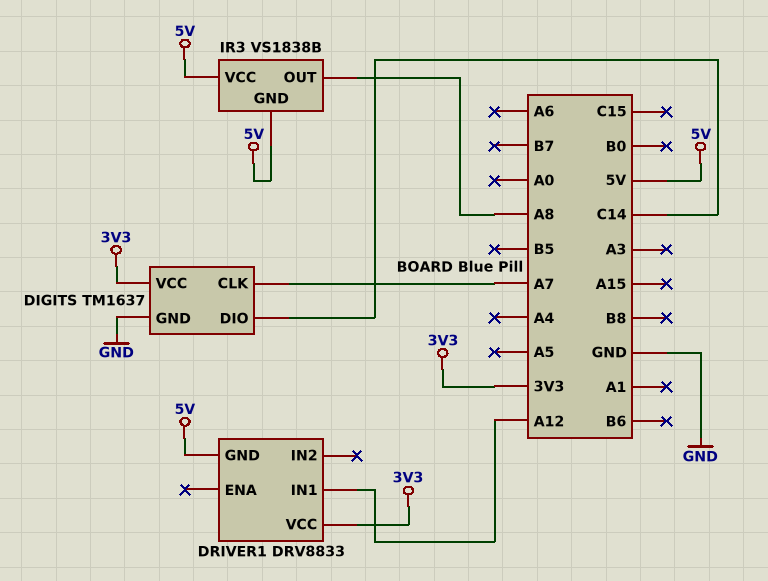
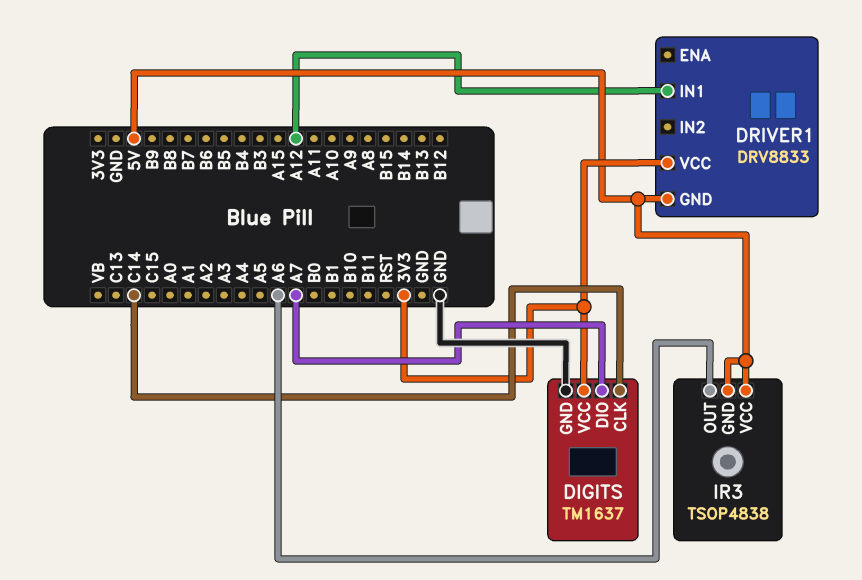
DIGITS pin CLK: A7 -> C14
DIGITS pin DIO: C14 -> A7
IR3: VS1838B -> TSOP4838
IR3 pin OUT: A8 -> A6

